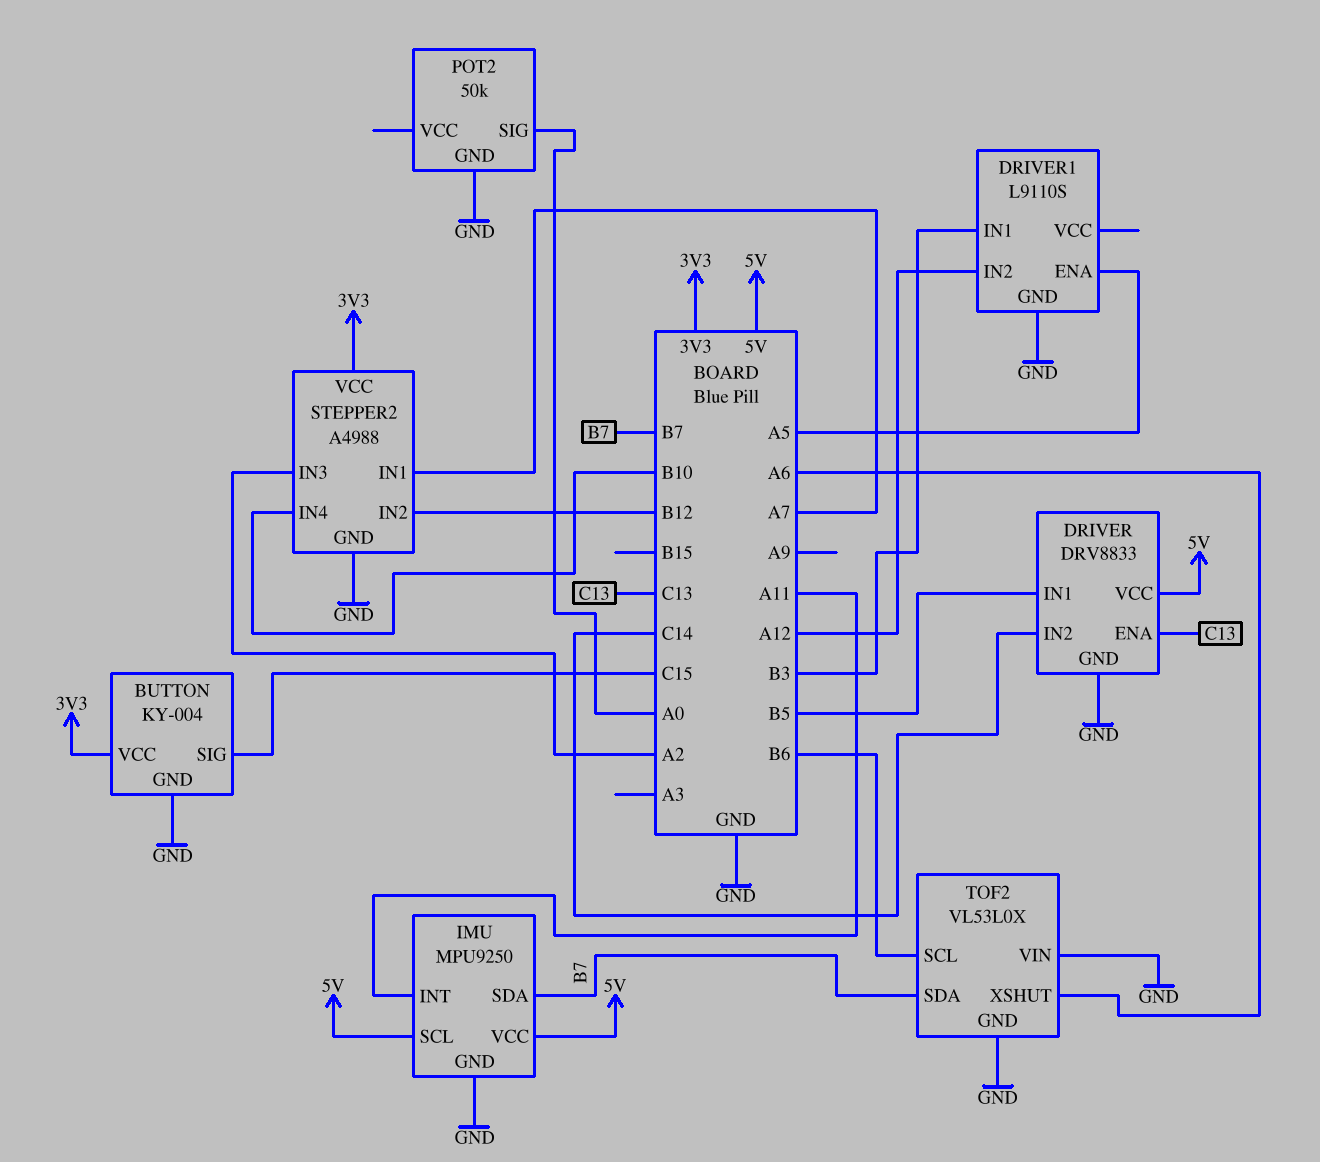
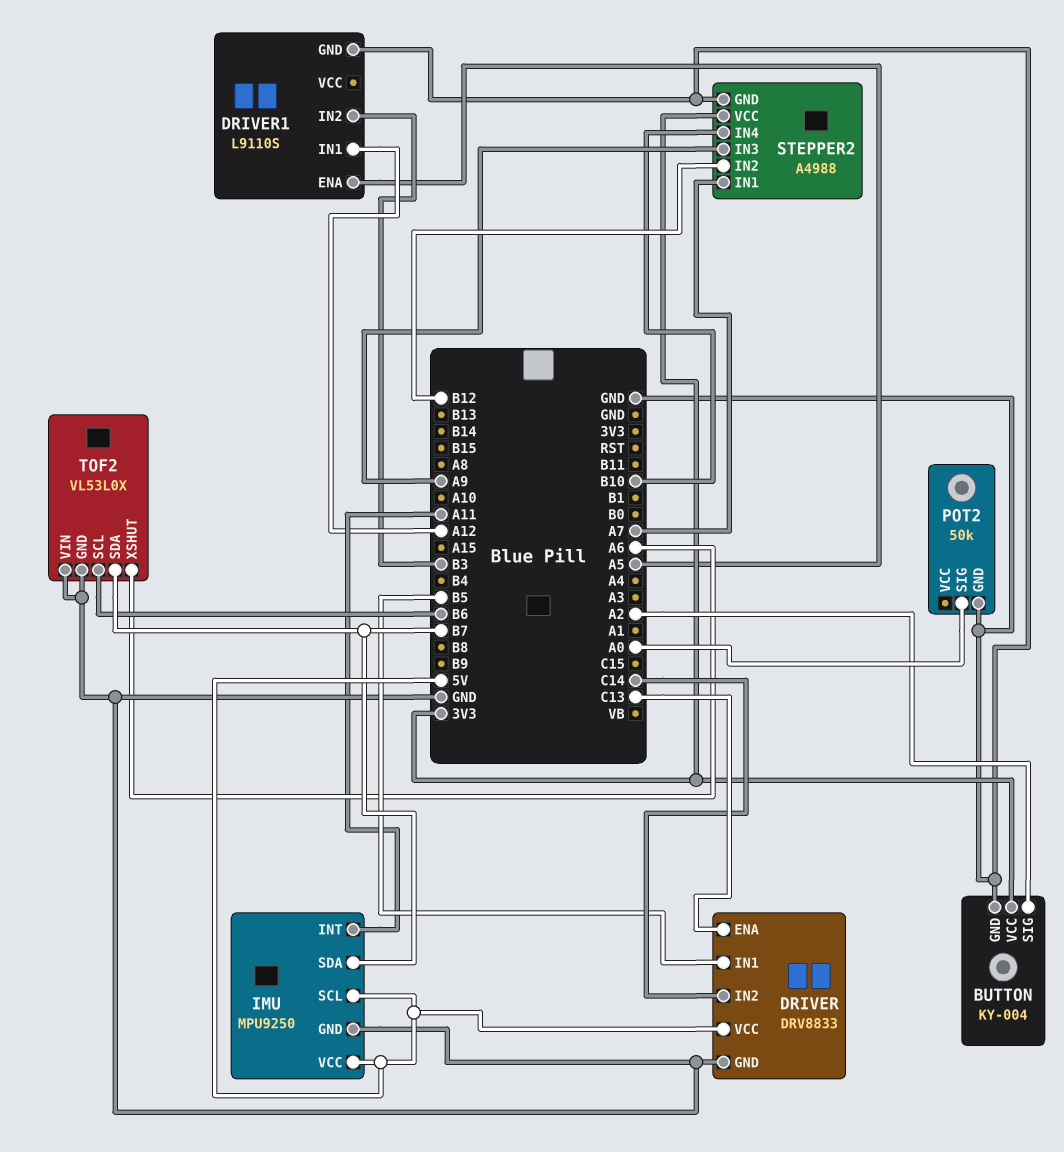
BUTTON pin SIG: C15 -> A2
DRIVER1 pin IN1: B3 -> A12
DRIVER1 pin IN2: A12 -> B3
STEPPER2 pin IN3: A2 -> A9

